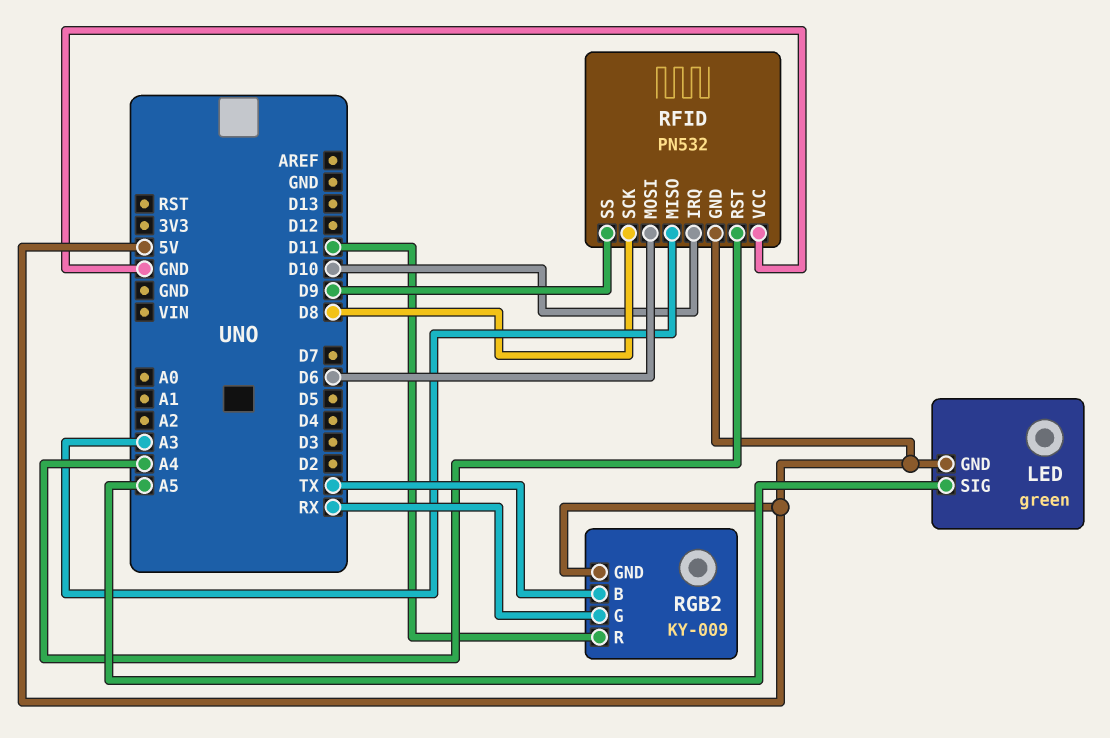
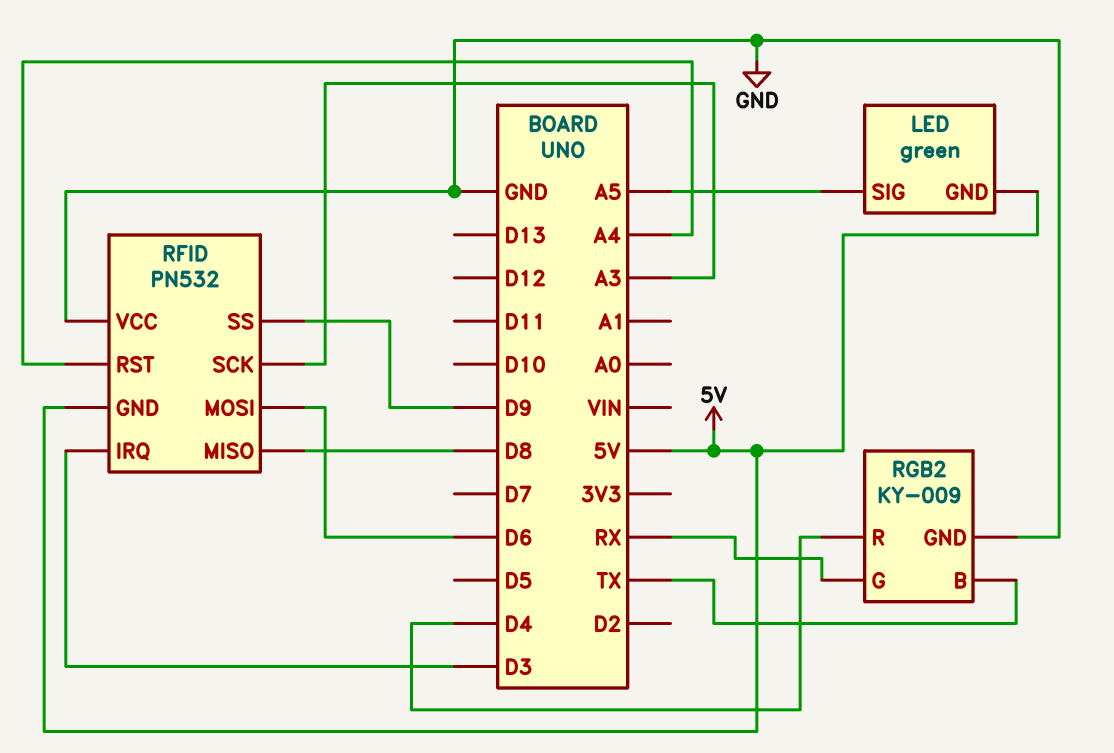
RFID pin IRQ: D10 -> D3
RFID pin MISO: A3 -> D8
RFID pin SCK: D8 -> A3
RGB2 pin GND: 5V -> GND
RGB2 pin R: D11 -> D4

